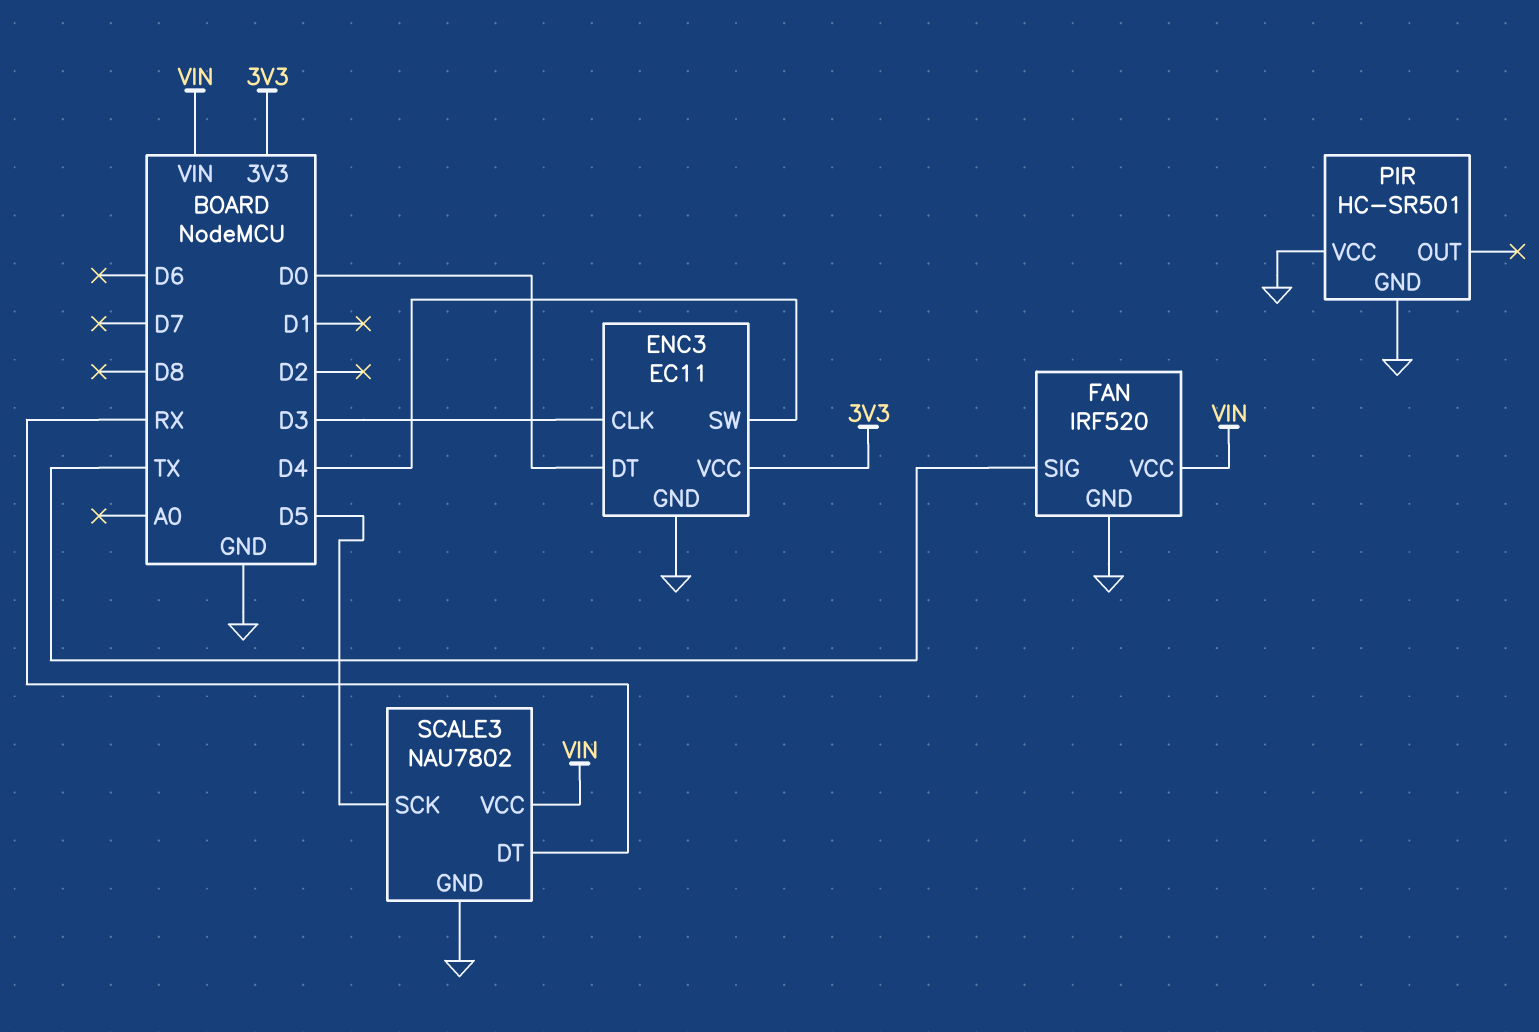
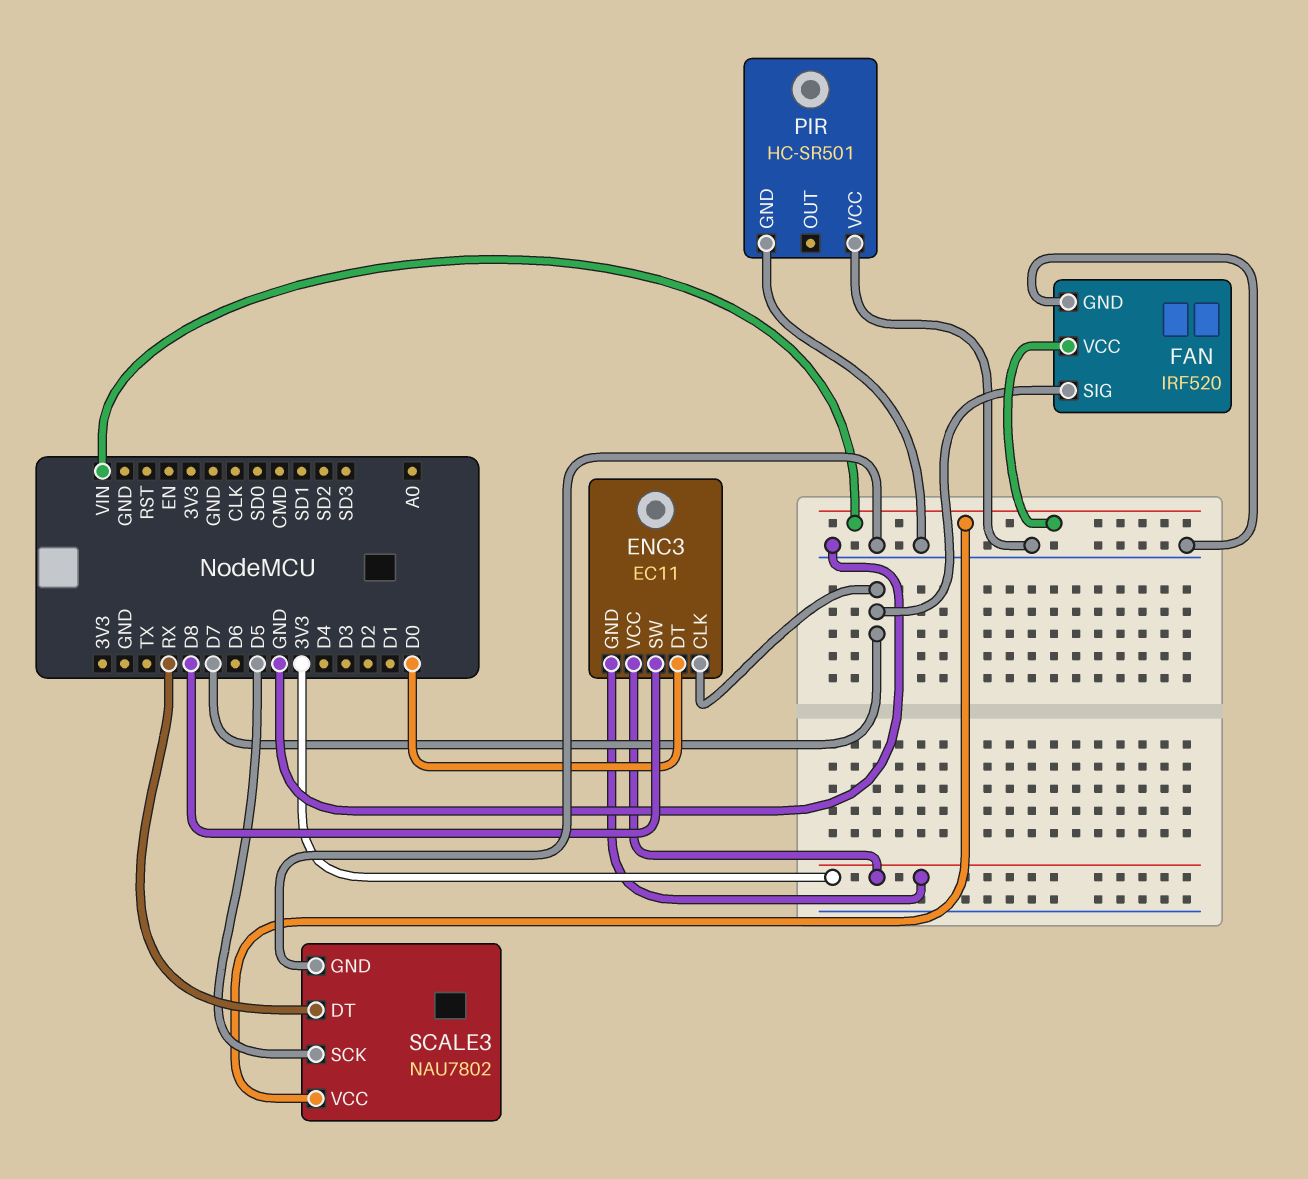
ENC3 pin CLK: D3 -> D7
ENC3 pin GND: GND -> 3V3
ENC3 pin SW: D4 -> D8
FAN pin SIG: TX -> D7

